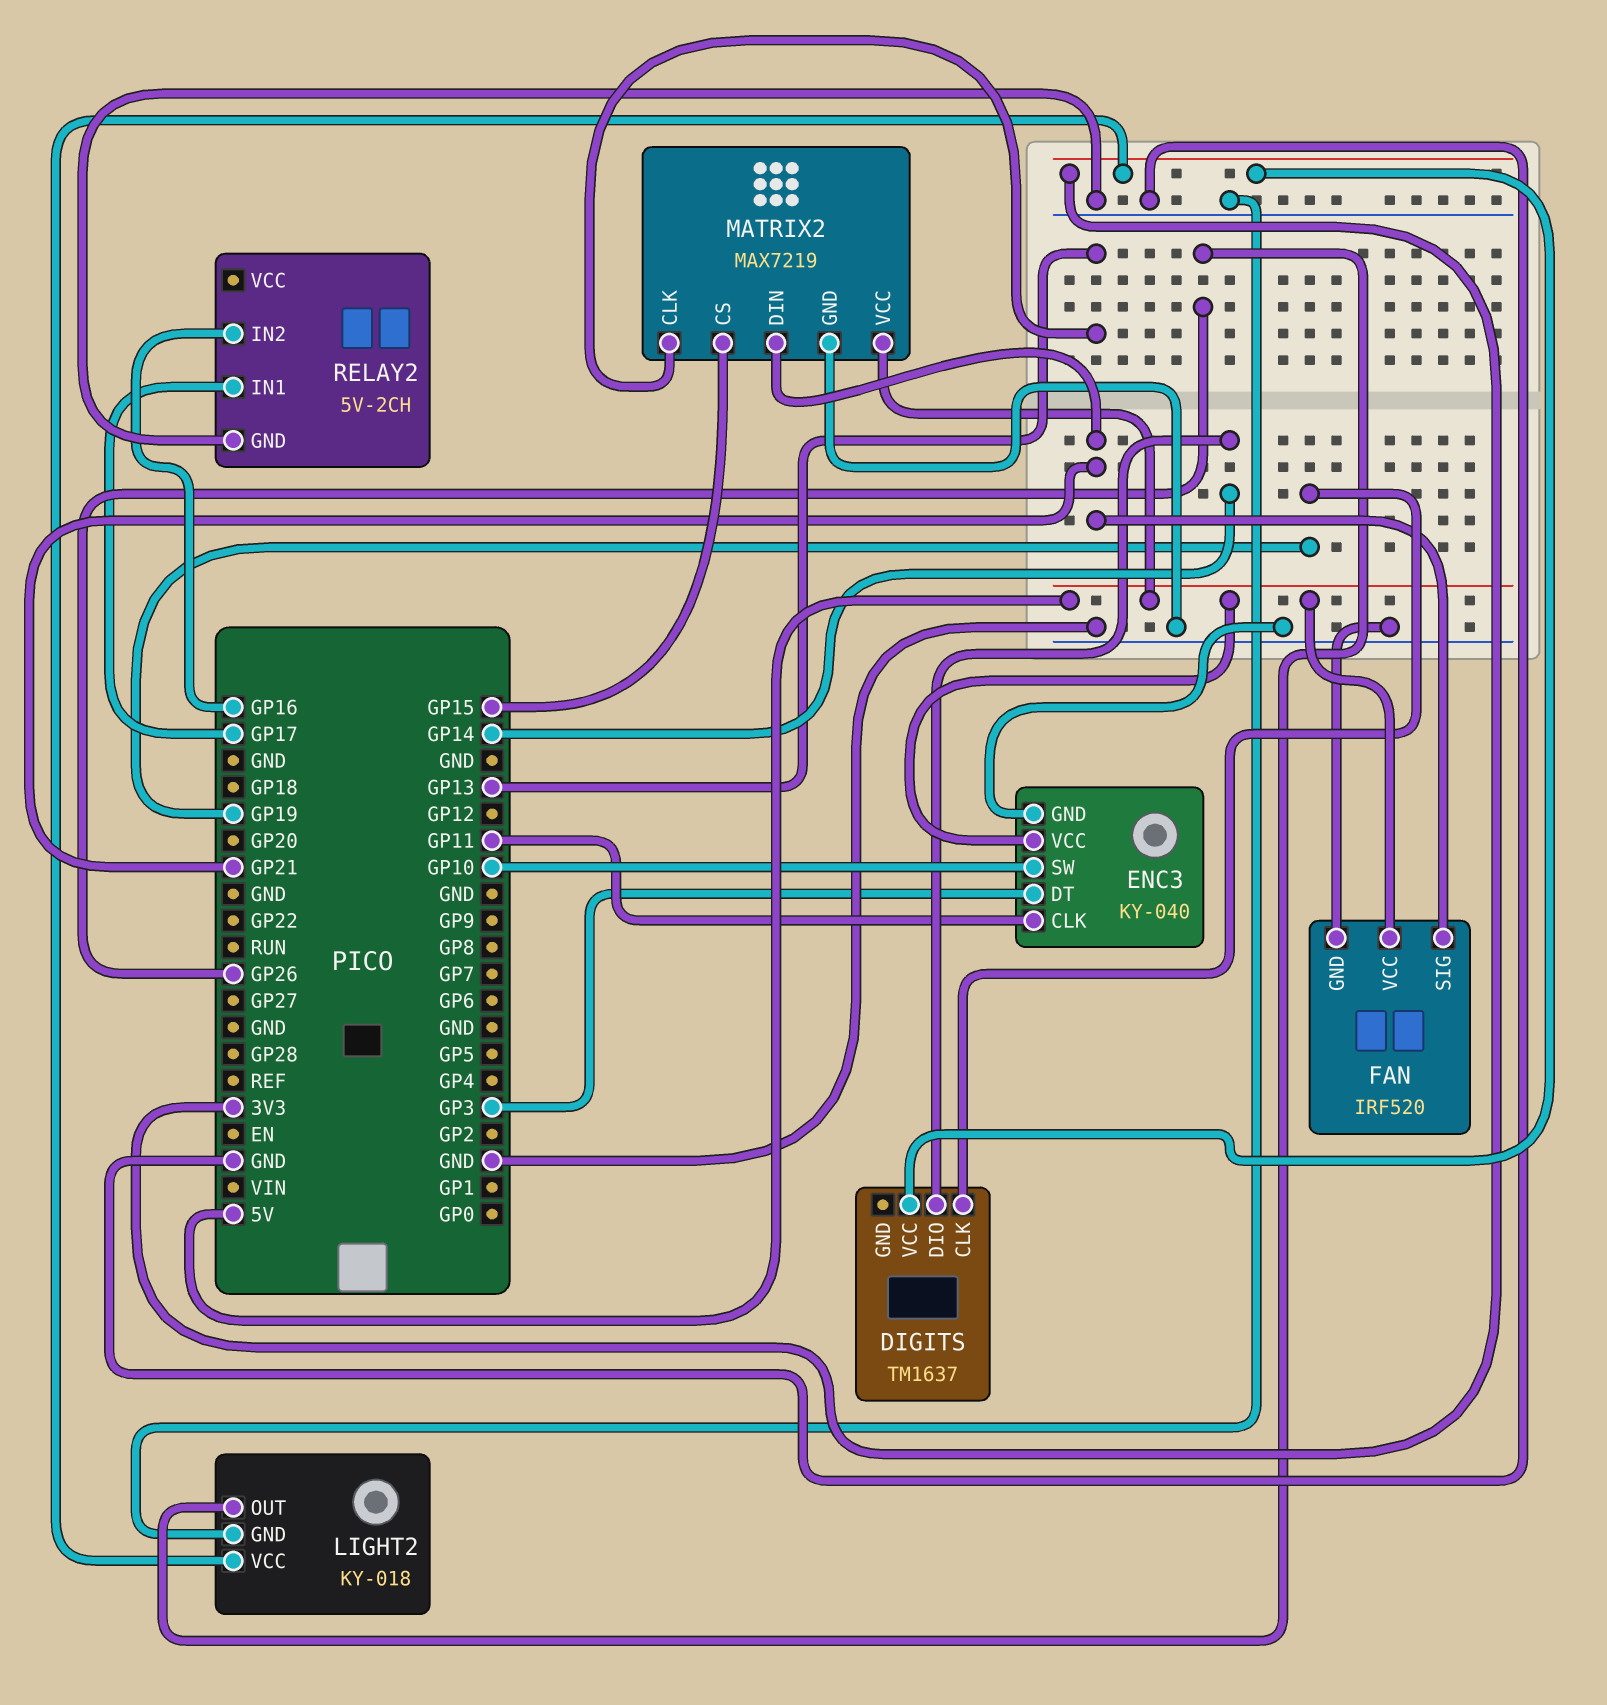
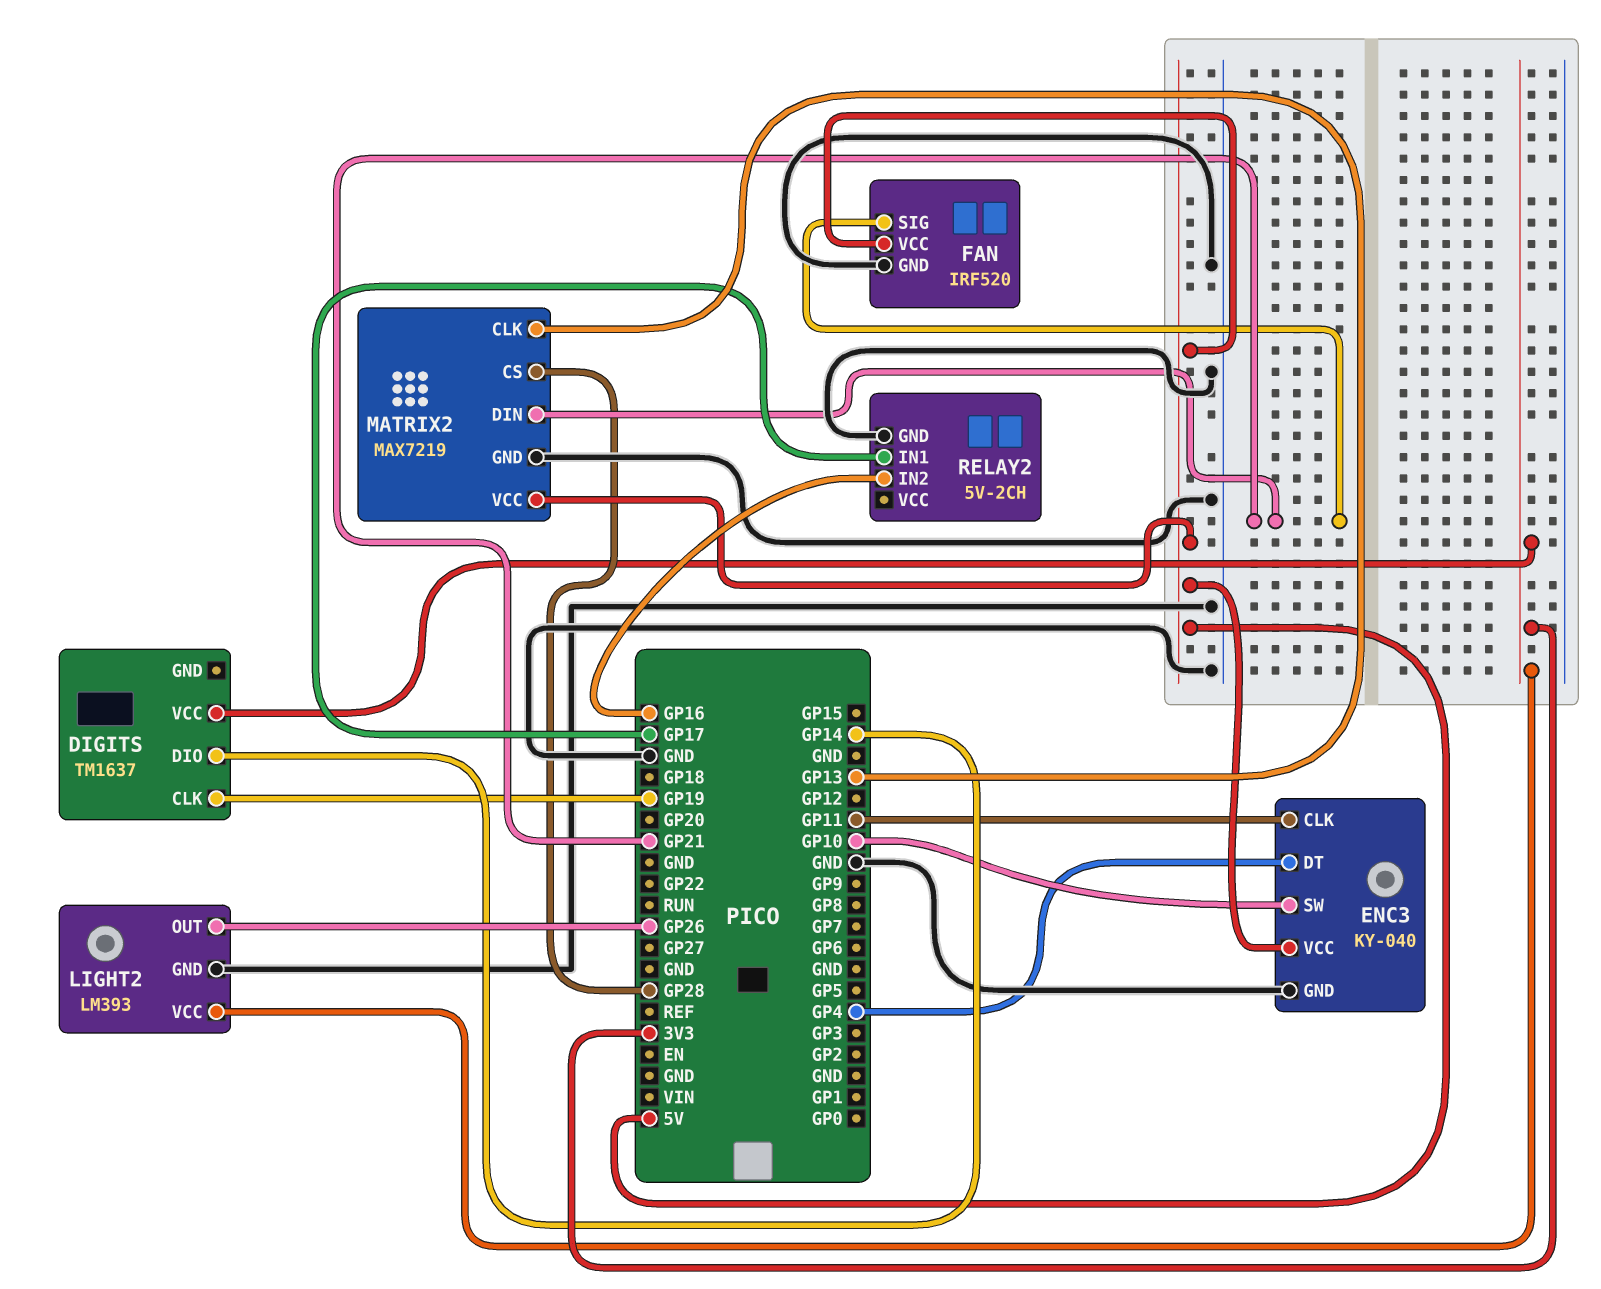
ENC3 pin DT: GP3 -> GP4
LIGHT2: KY-018 -> LM393
MATRIX2 pin CS: GP15 -> GP28

